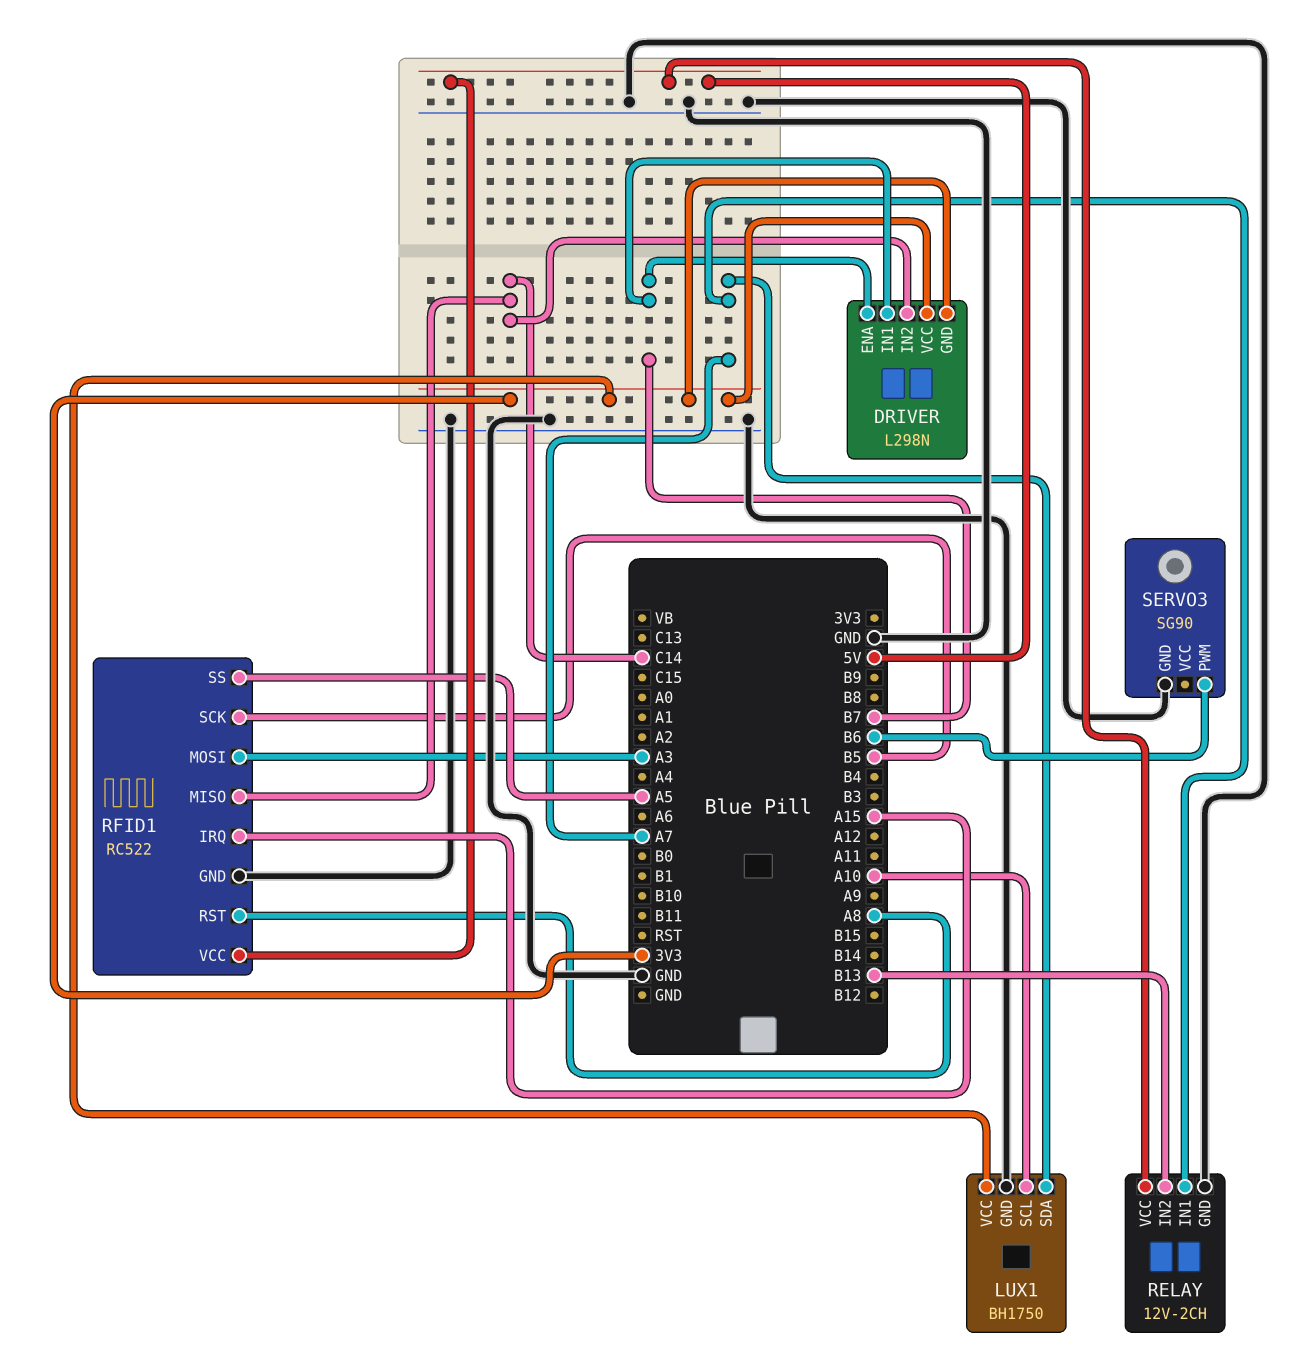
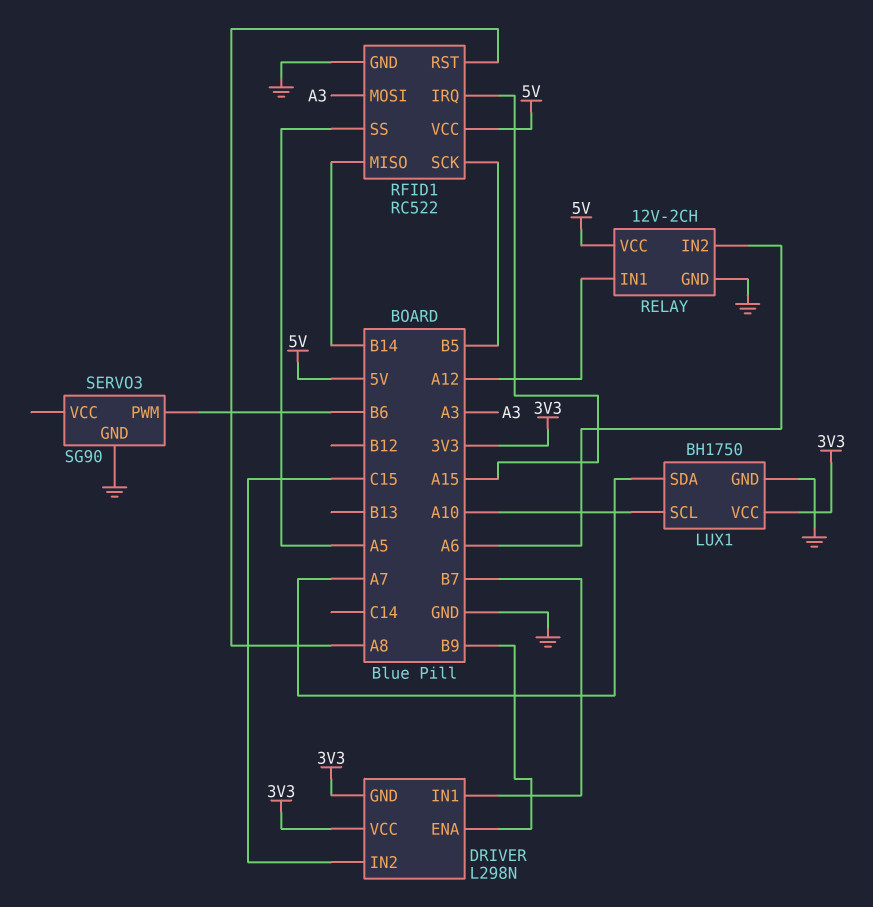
DRIVER pin ENA: B7 -> B9
DRIVER pin IN2: C14 -> C15
RELAY pin IN1: A7 -> A12
RELAY pin IN2: B13 -> A6
RFID1 pin MISO: C14 -> B14

